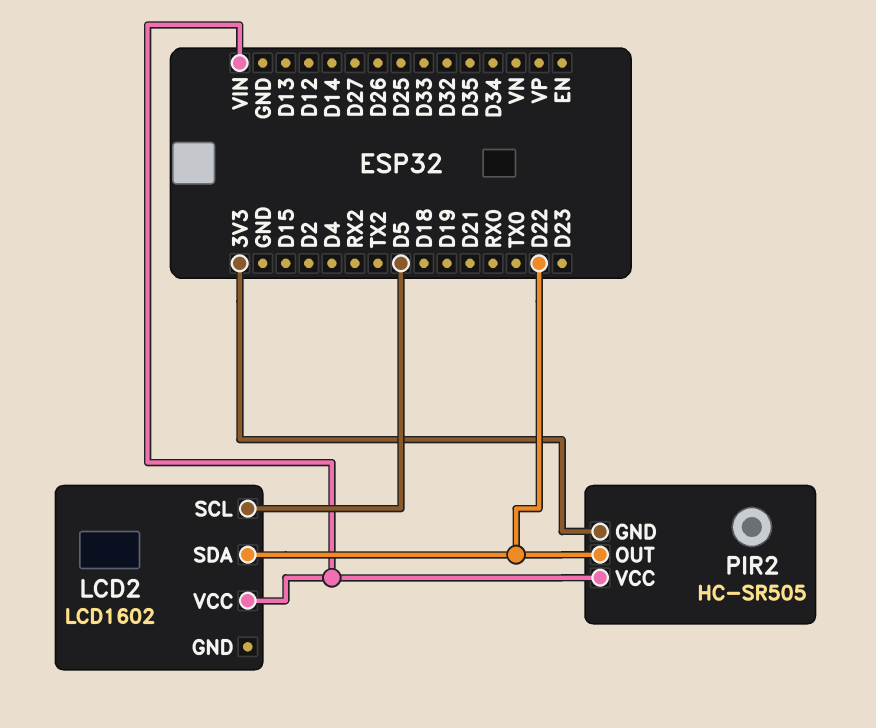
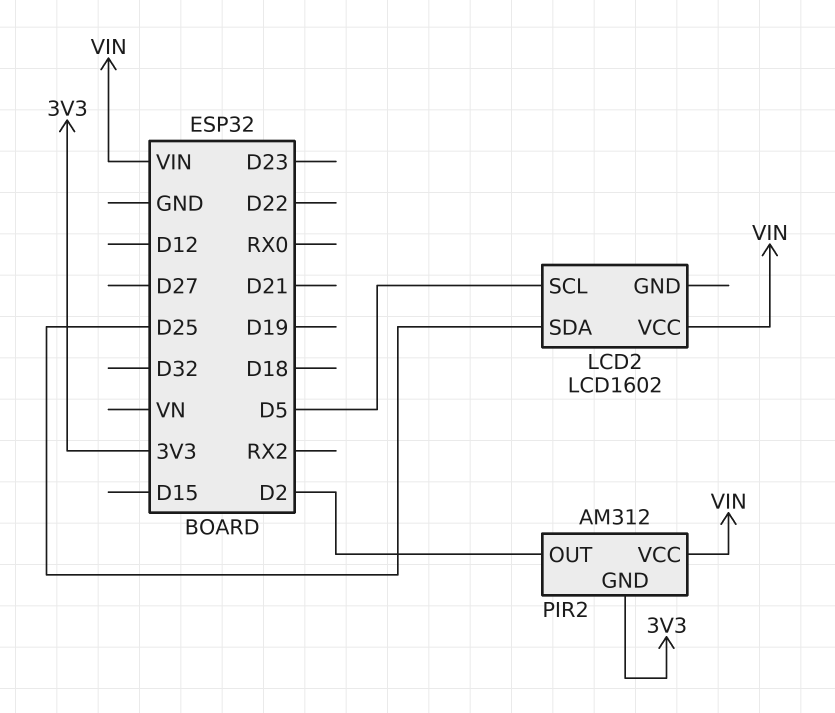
LCD2 pin SDA: D22 -> D25
PIR2: HC-SR505 -> AM312
PIR2 pin OUT: D22 -> D2

